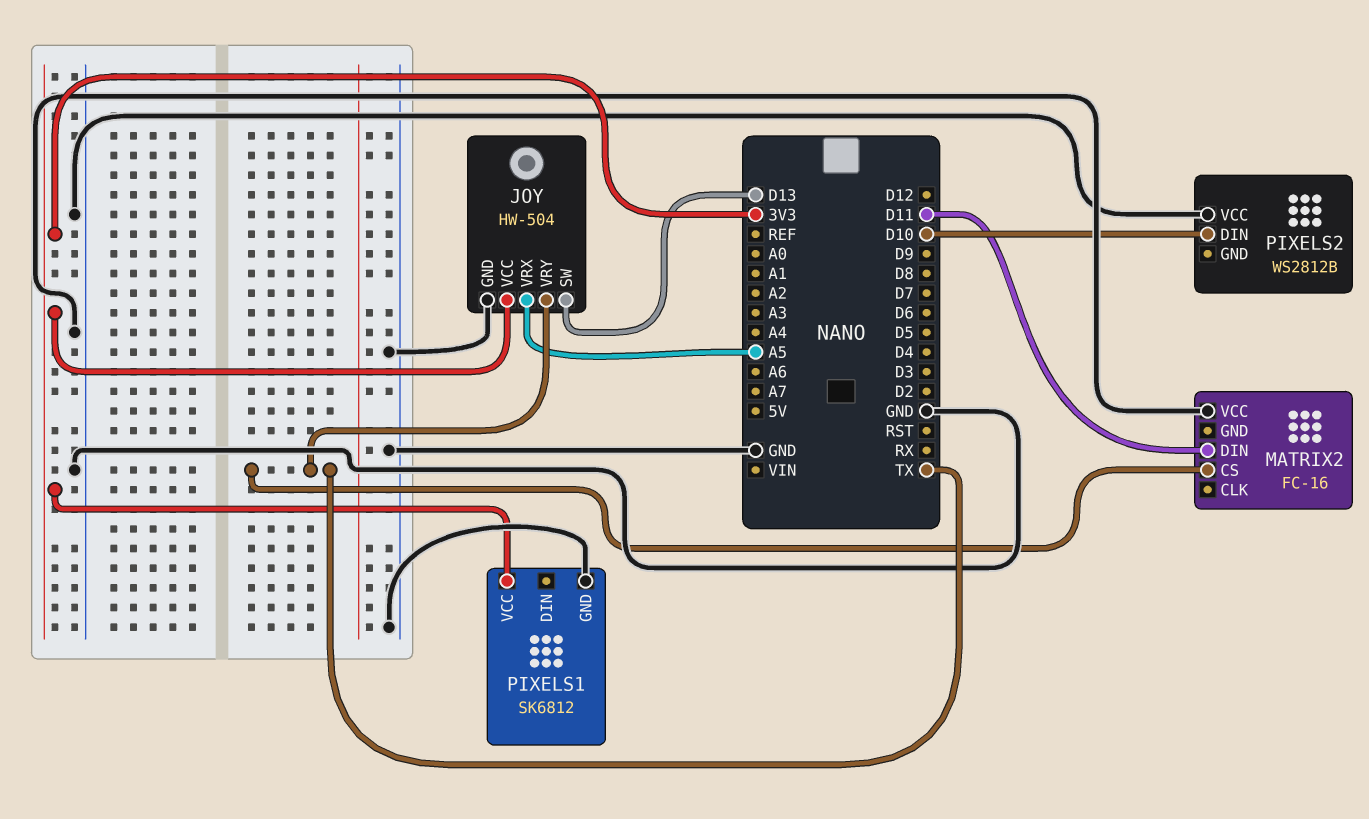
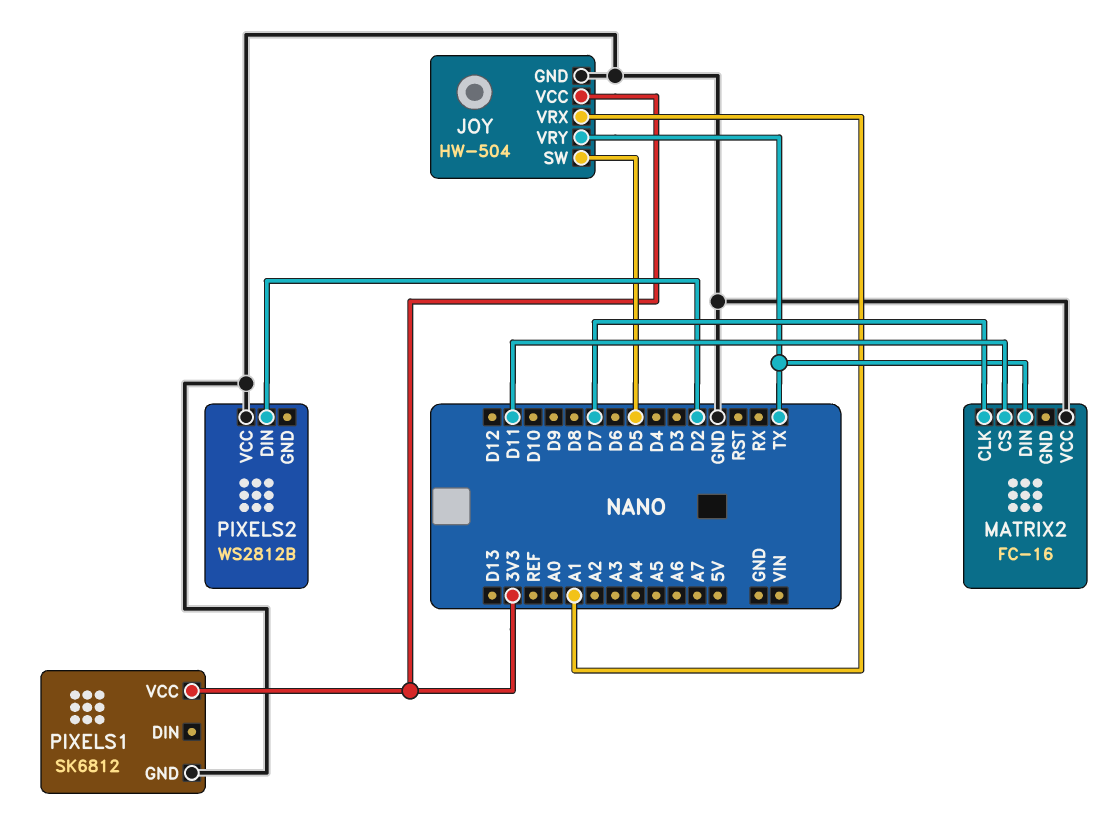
JOY pin SW: D13 -> D5
JOY pin VRX: A5 -> A1
MATRIX2 pin CLK: none -> D7
MATRIX2 pin CS: TX -> D11
MATRIX2 pin DIN: D11 -> TX
PIXELS2 pin DIN: D10 -> D2

